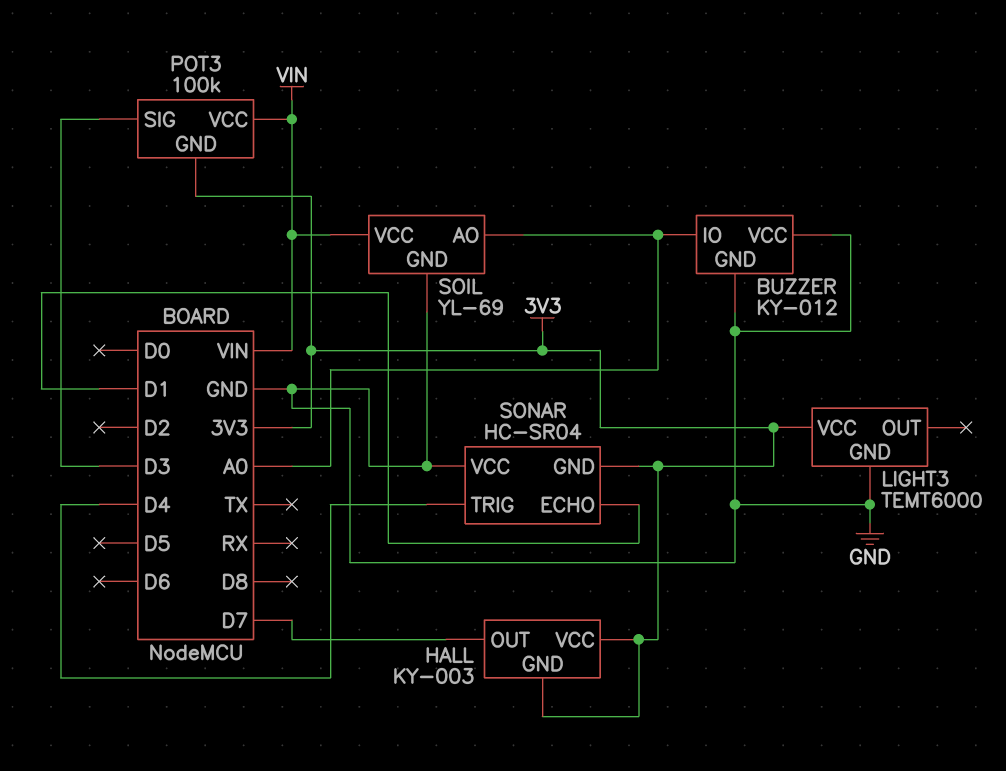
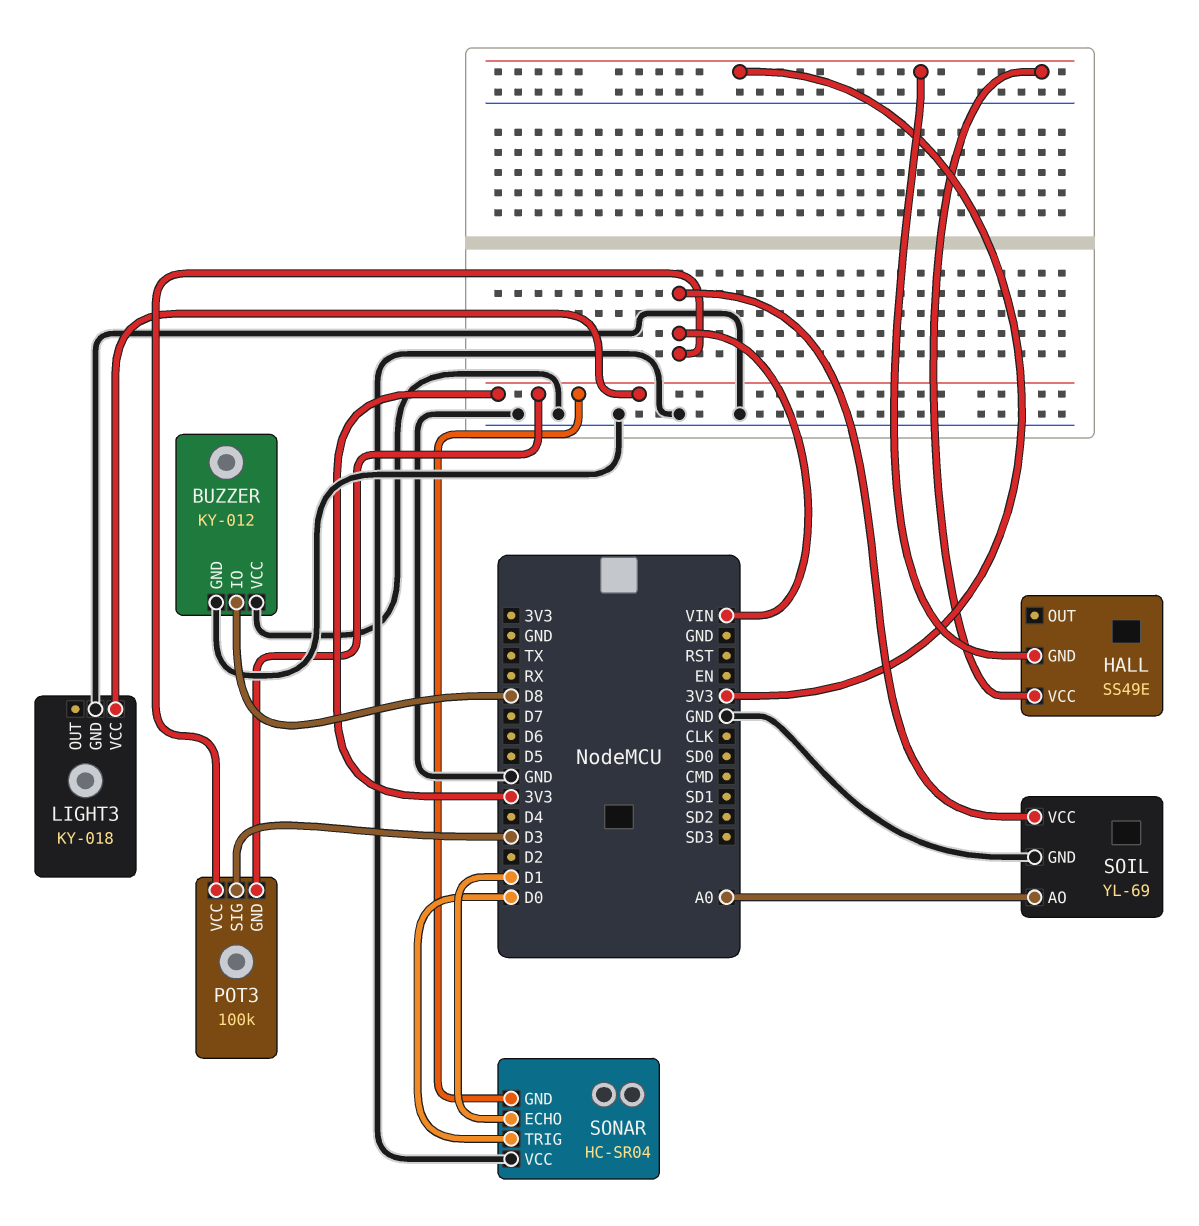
BUZZER pin IO: A0 -> D8
HALL: KY-003 -> SS49E
HALL pin OUT: D7 -> none
LIGHT3: TEMT6000 -> KY-018
SONAR pin TRIG: D4 -> D0

